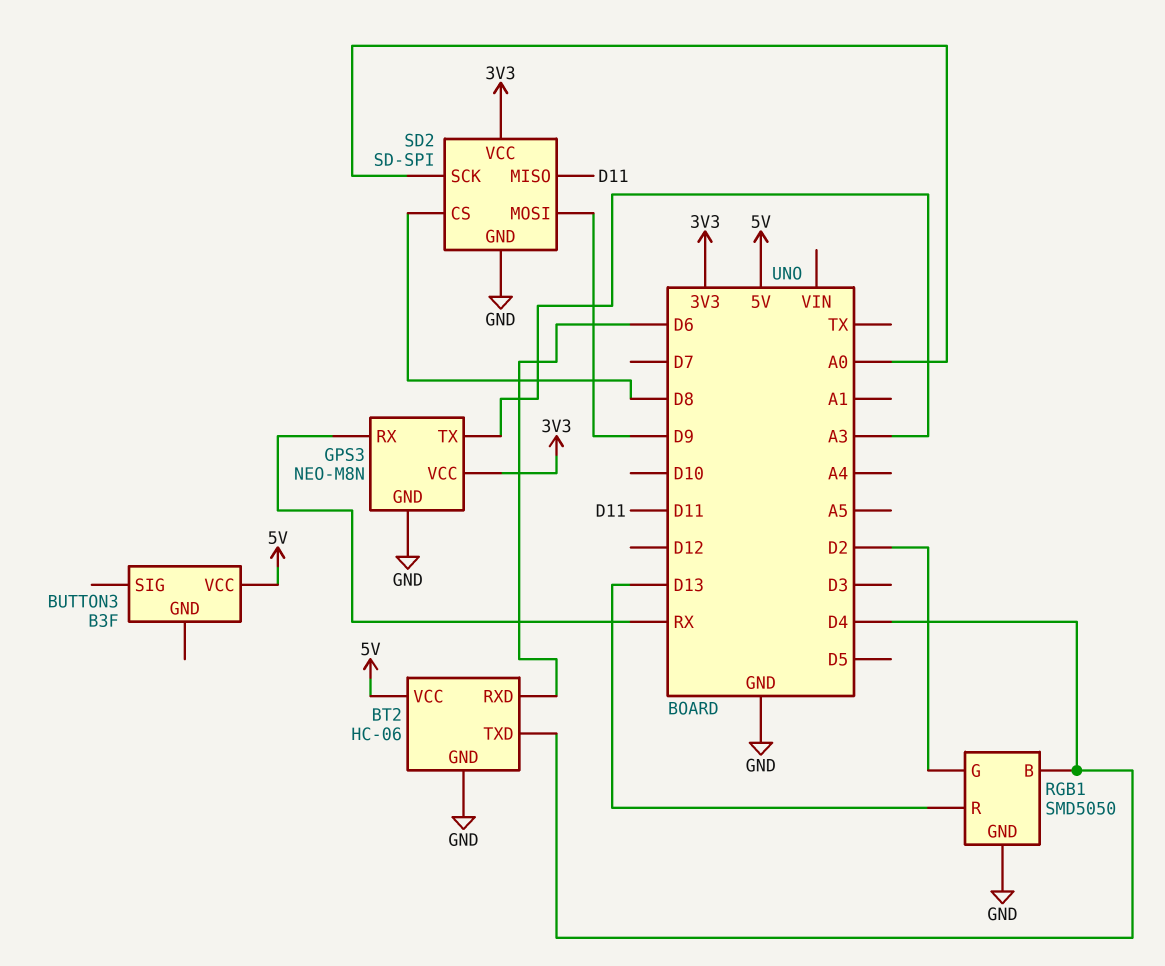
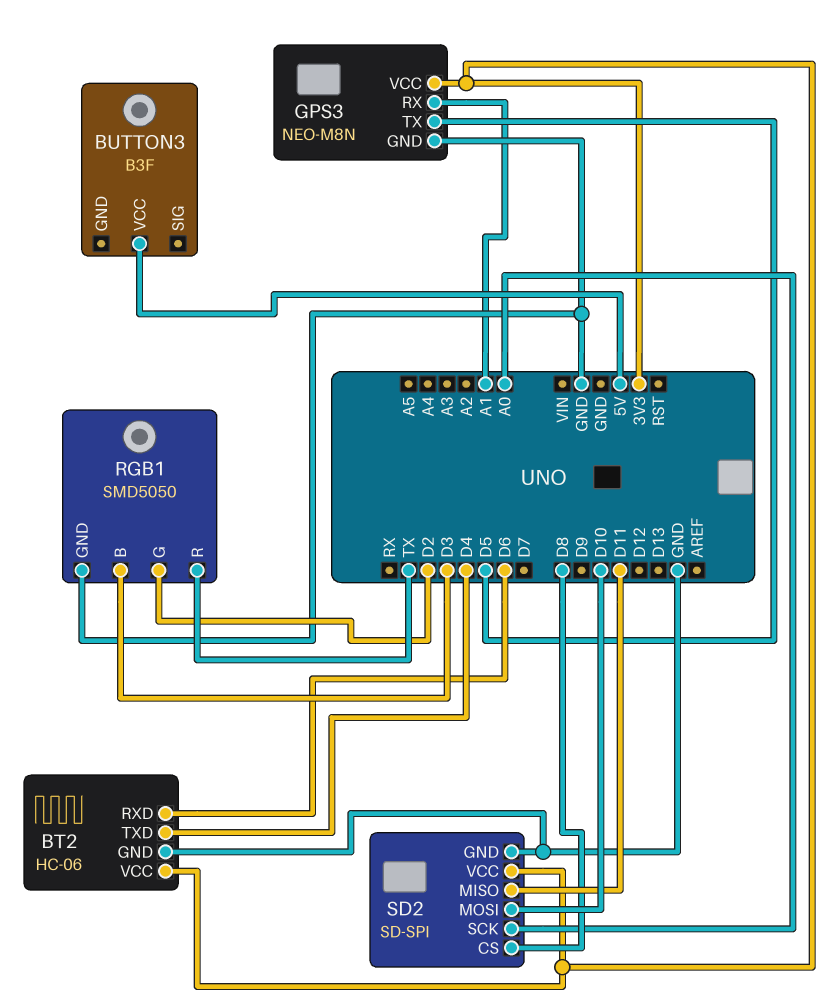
BT2 pin VCC: 5V -> 3V3
GPS3 pin RX: RX -> A1
GPS3 pin TX: A3 -> D5
RGB1 pin B: D4 -> D3
RGB1 pin R: D13 -> TX
SD2 pin MOSI: D9 -> D10

